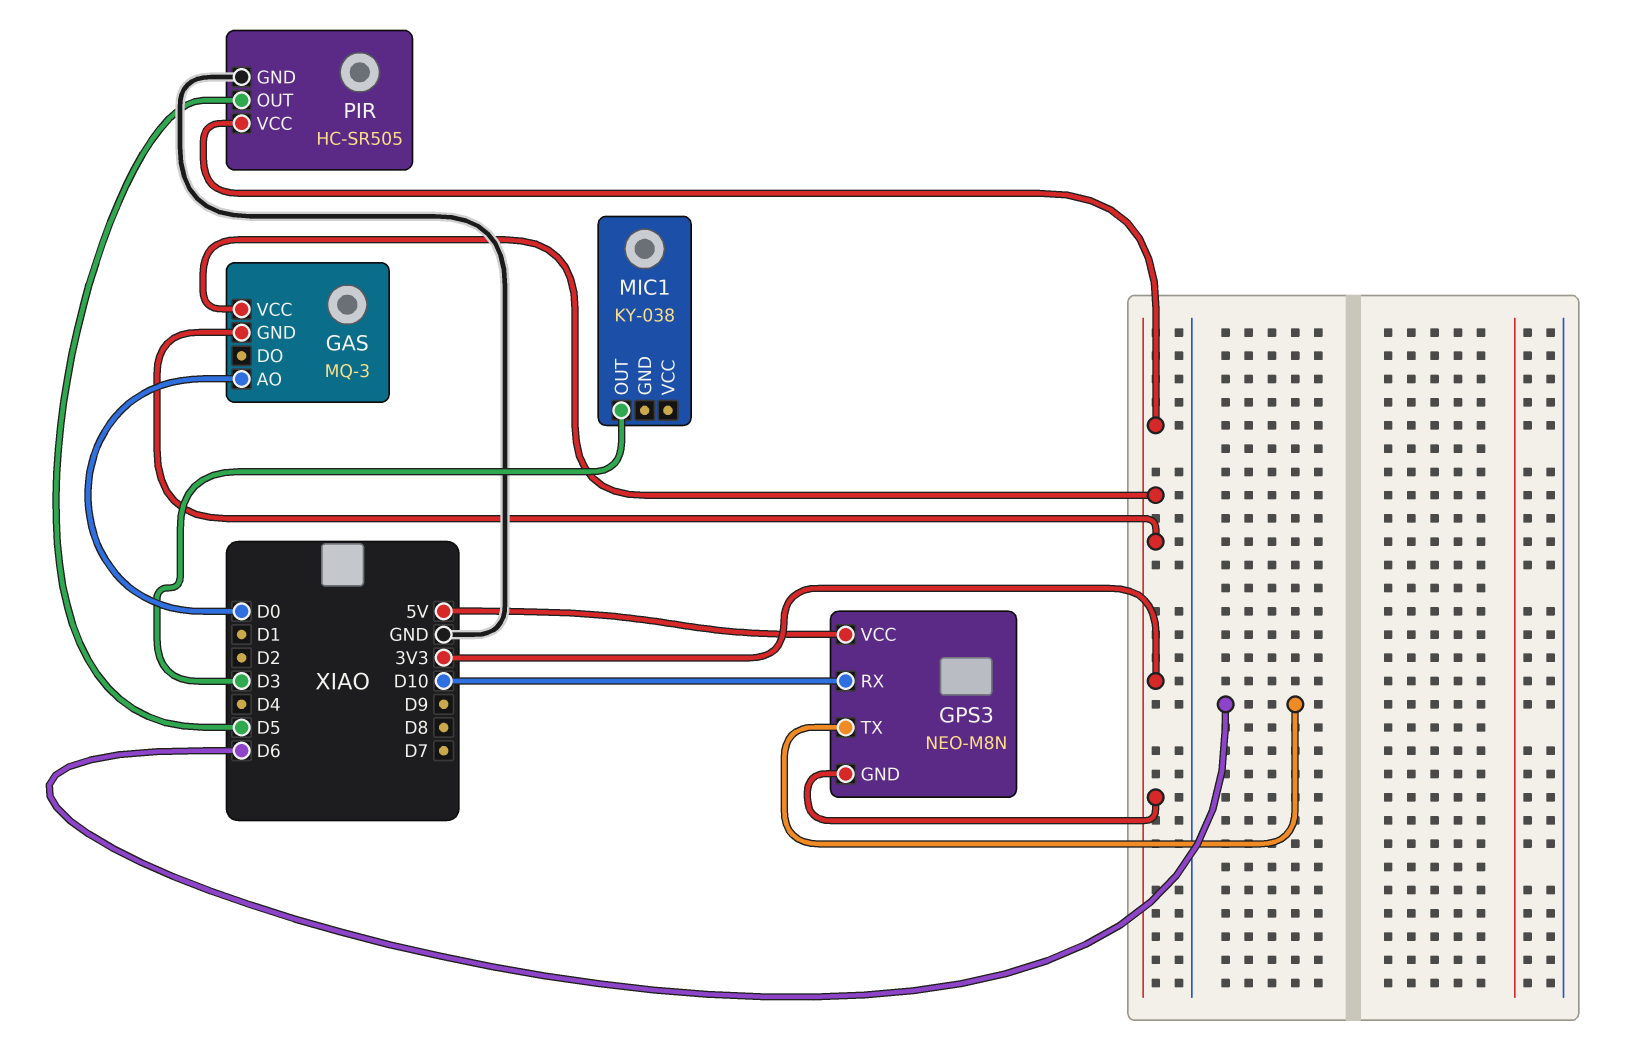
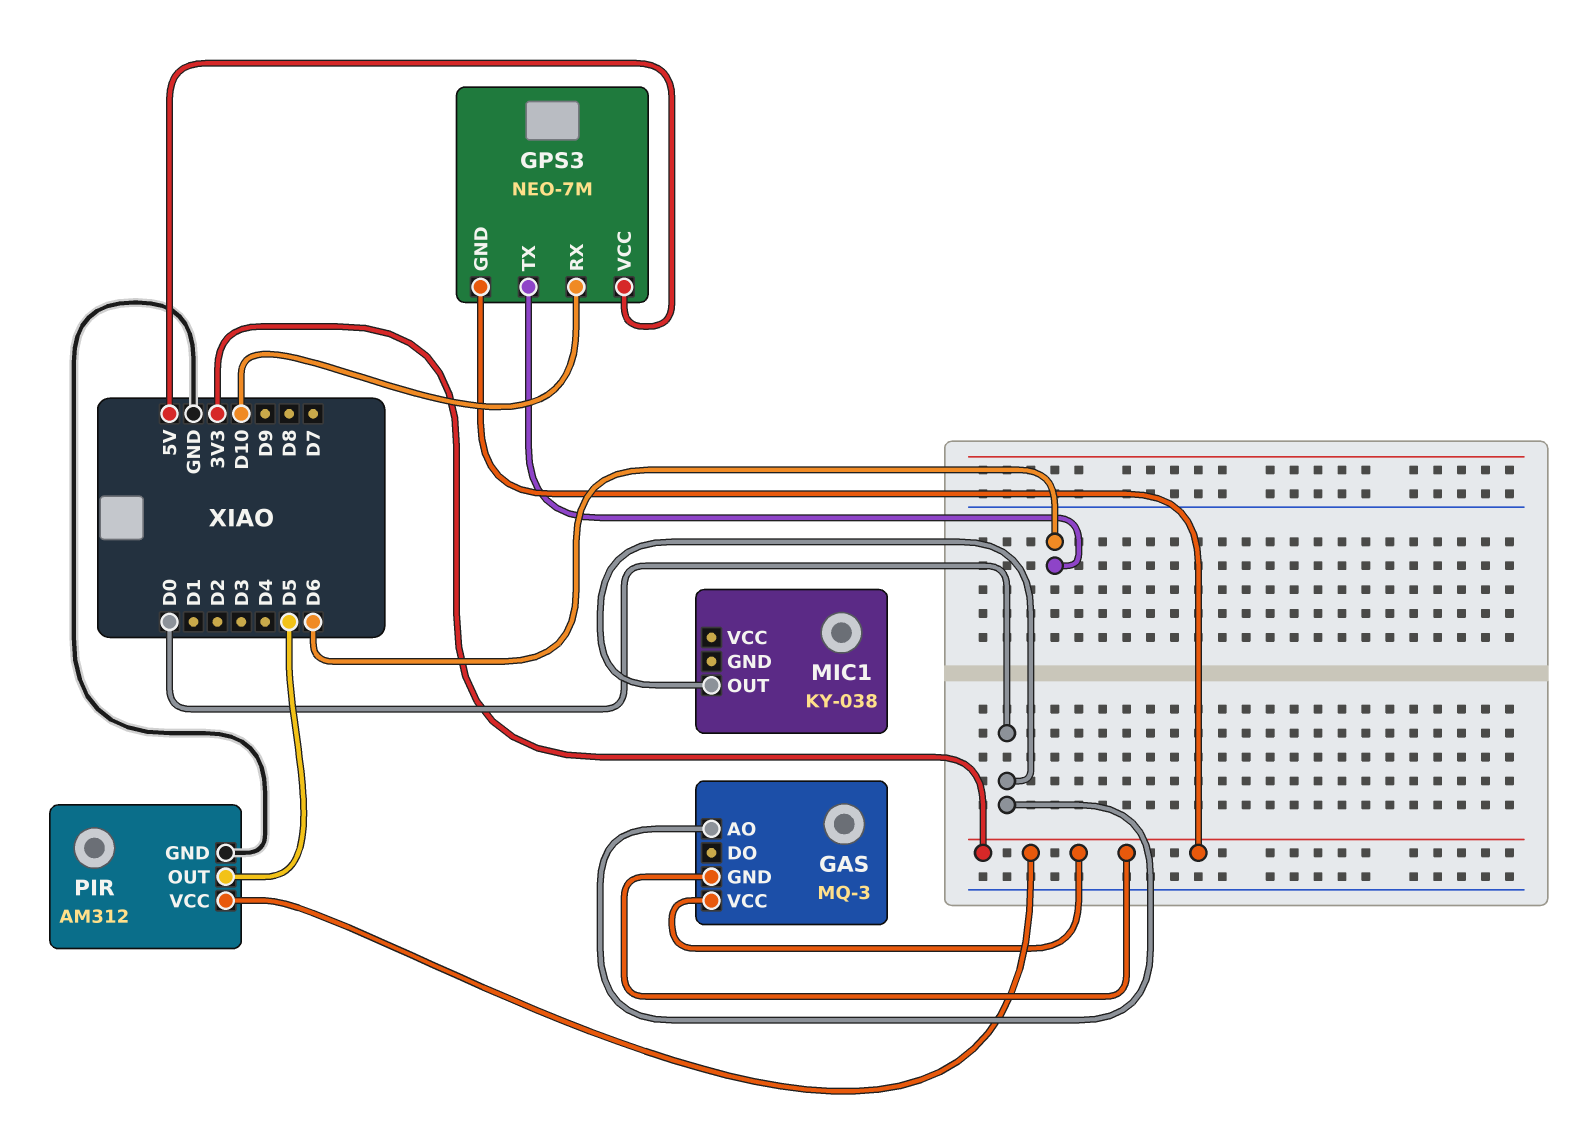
GPS3: NEO-M8N -> NEO-7M
MIC1 pin OUT: D3 -> D0
PIR: HC-SR505 -> AM312

